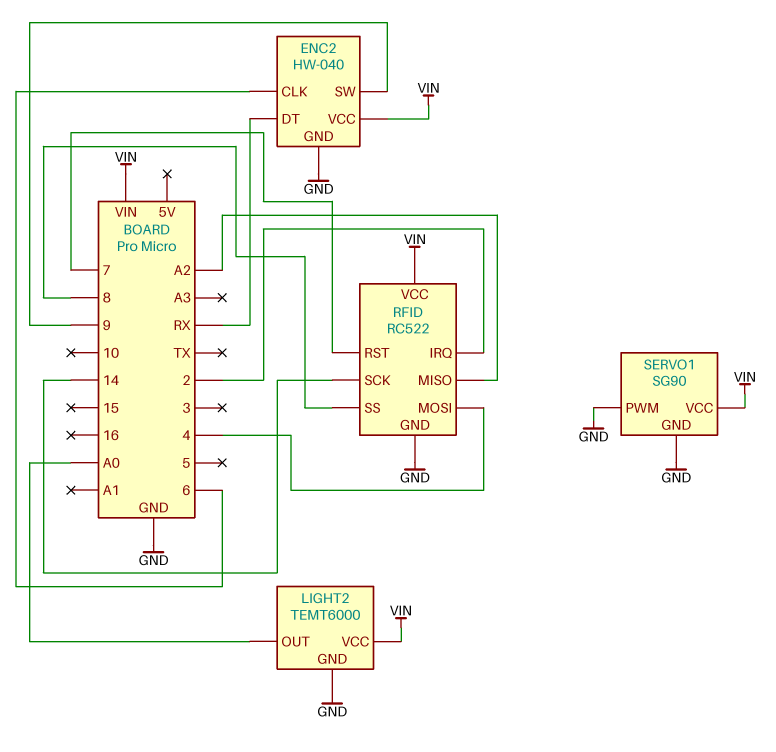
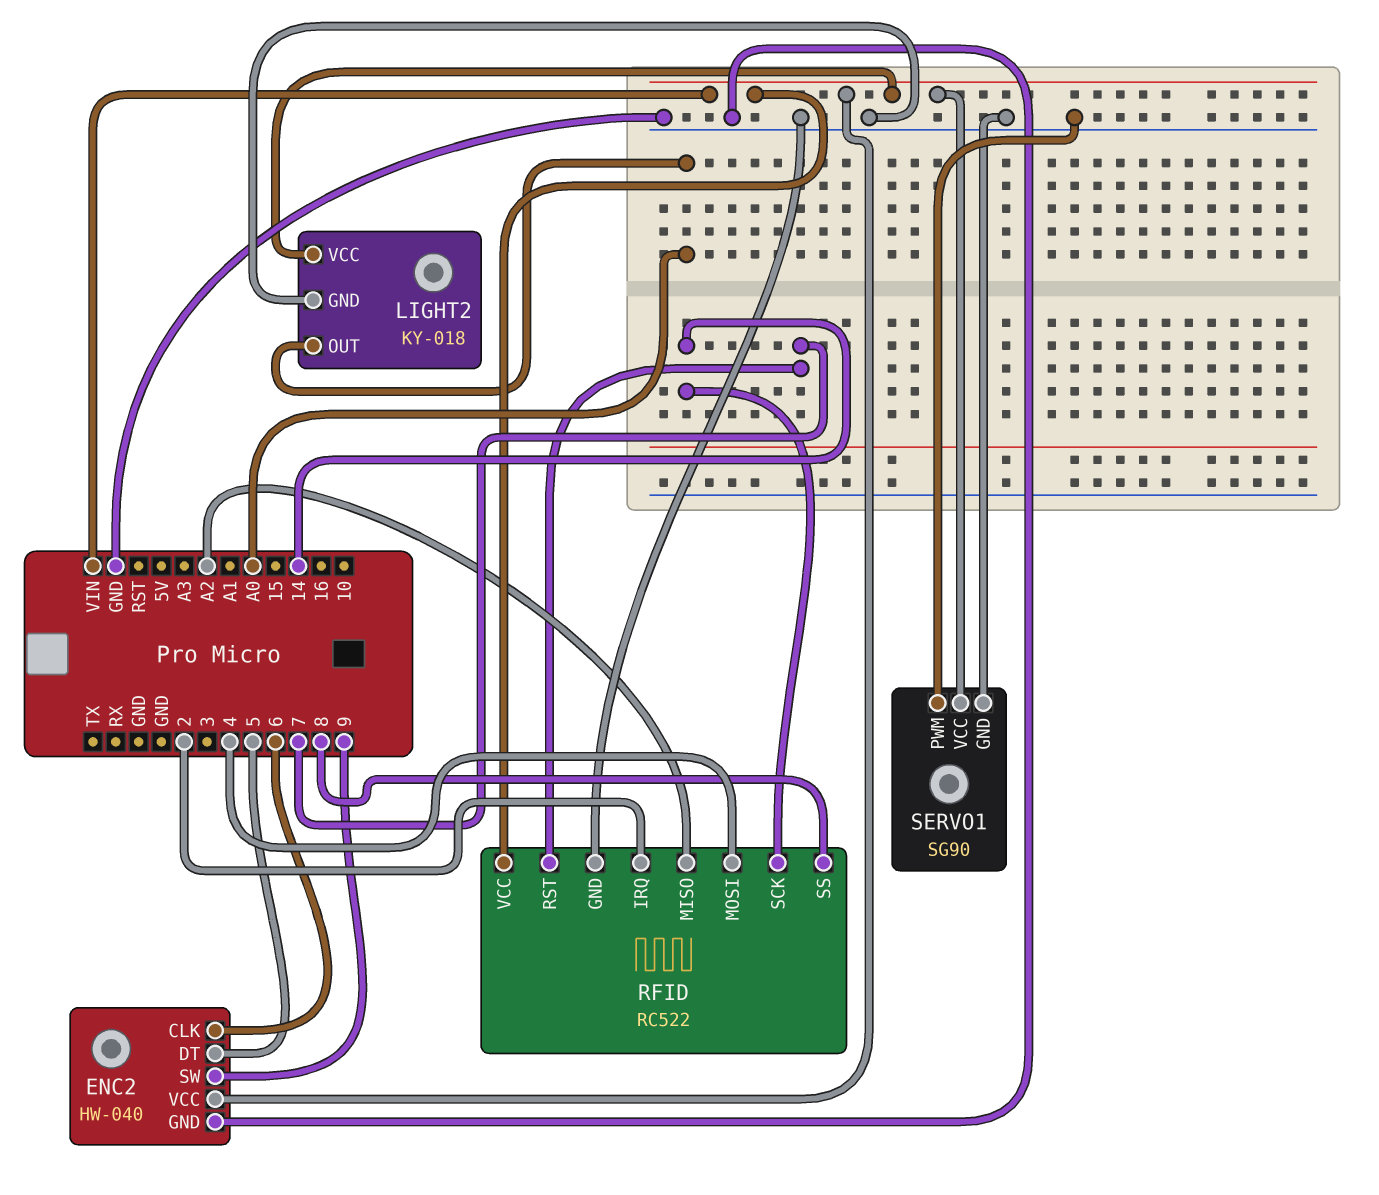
ENC2 pin DT: RX -> 5
LIGHT2: TEMT6000 -> KY-018

